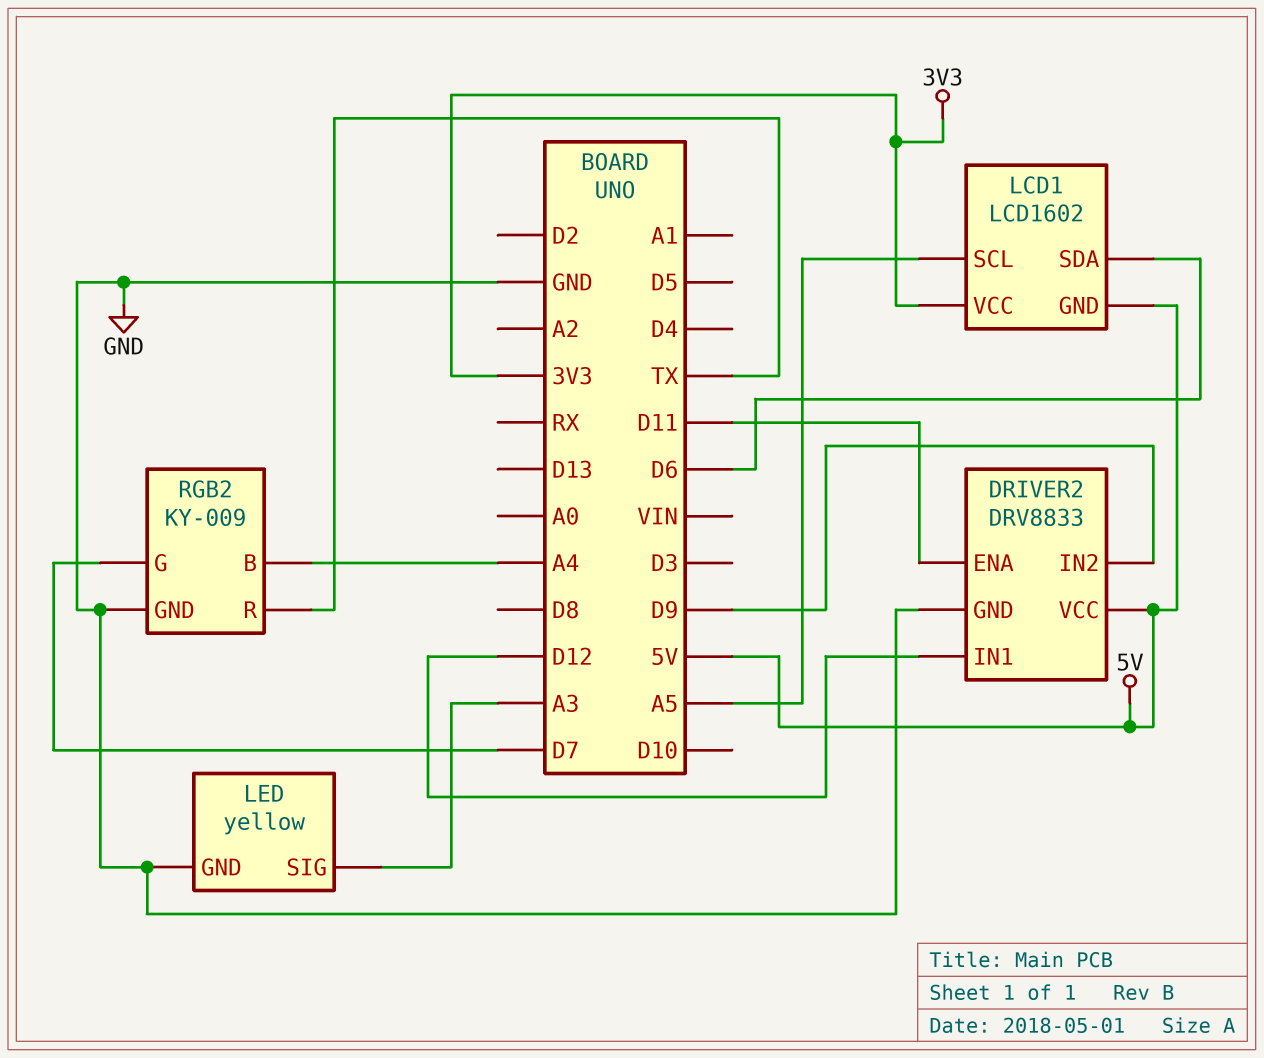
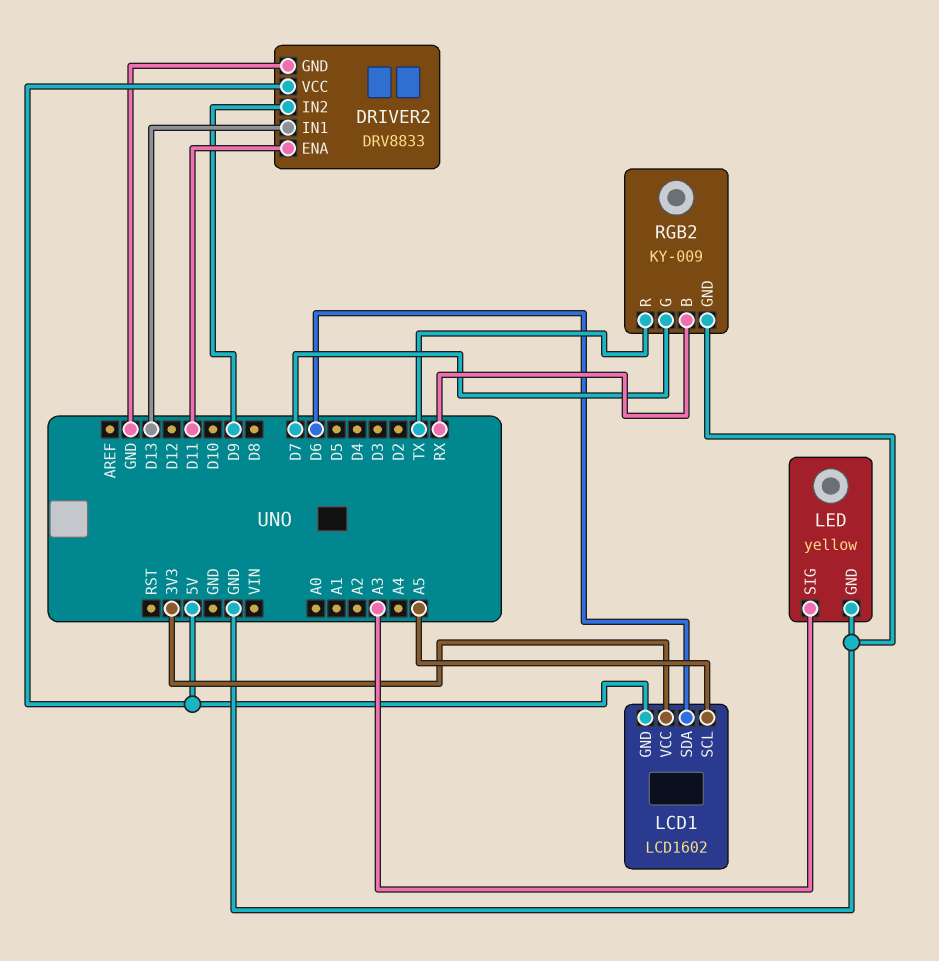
DRIVER2 pin IN1: D12 -> D13
RGB2 pin B: A4 -> RX

